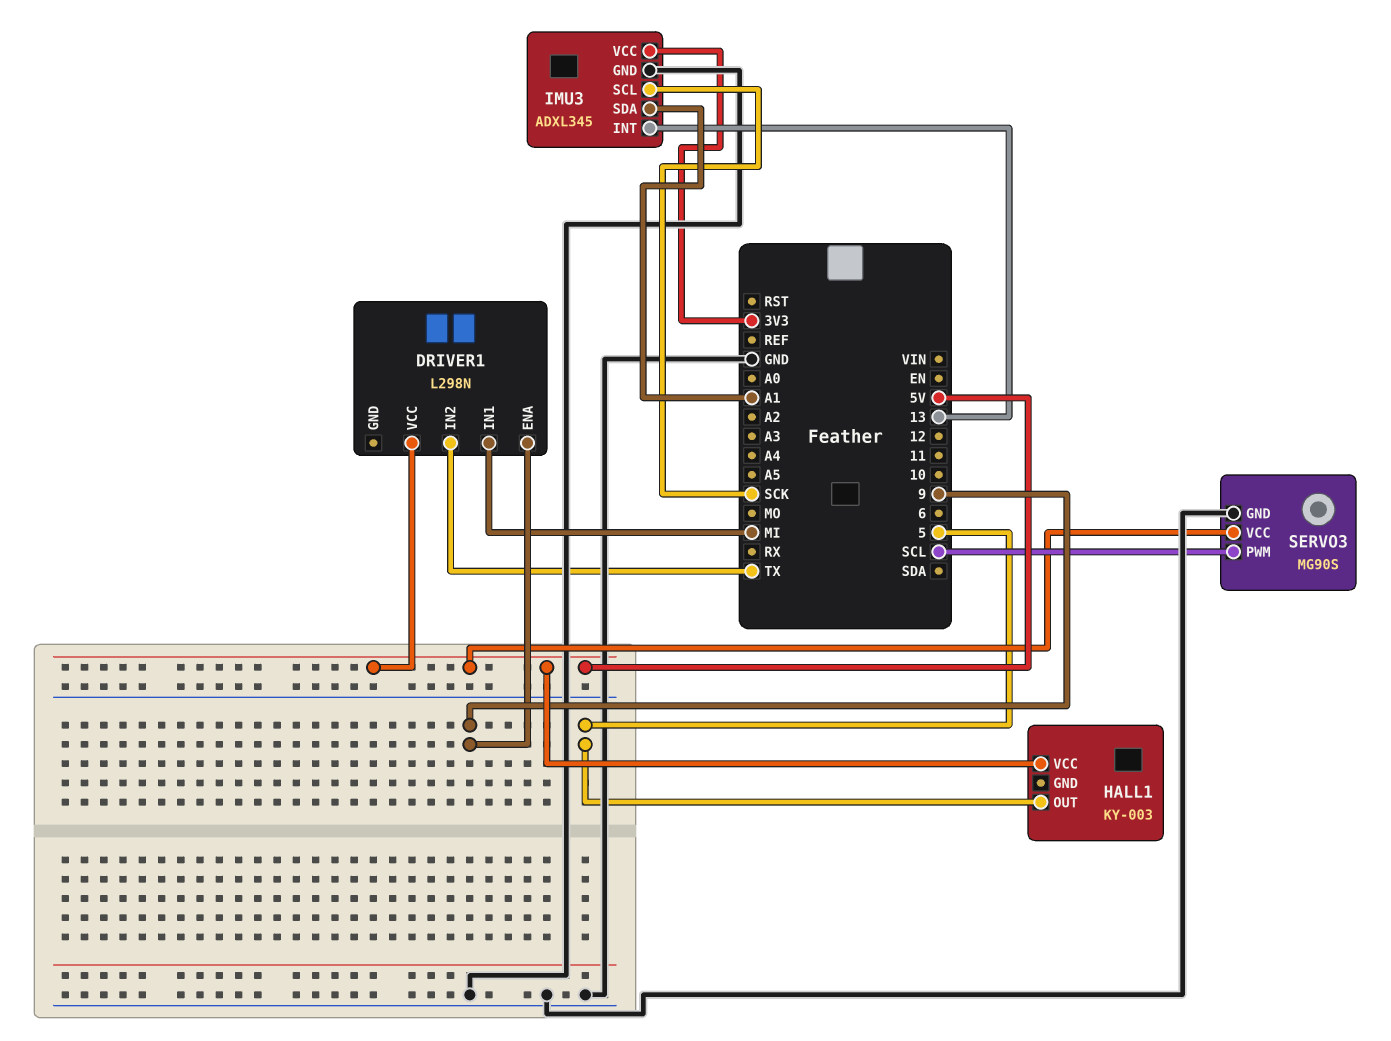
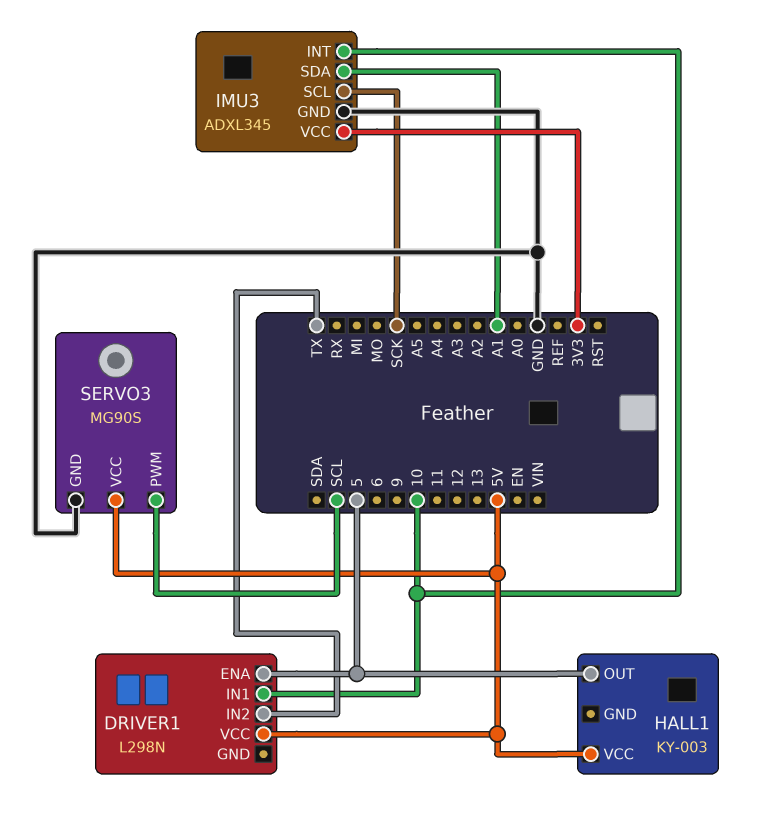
DRIVER1 pin ENA: 9 -> 5
DRIVER1 pin IN1: MI -> 10
IMU3 pin INT: 13 -> 10

